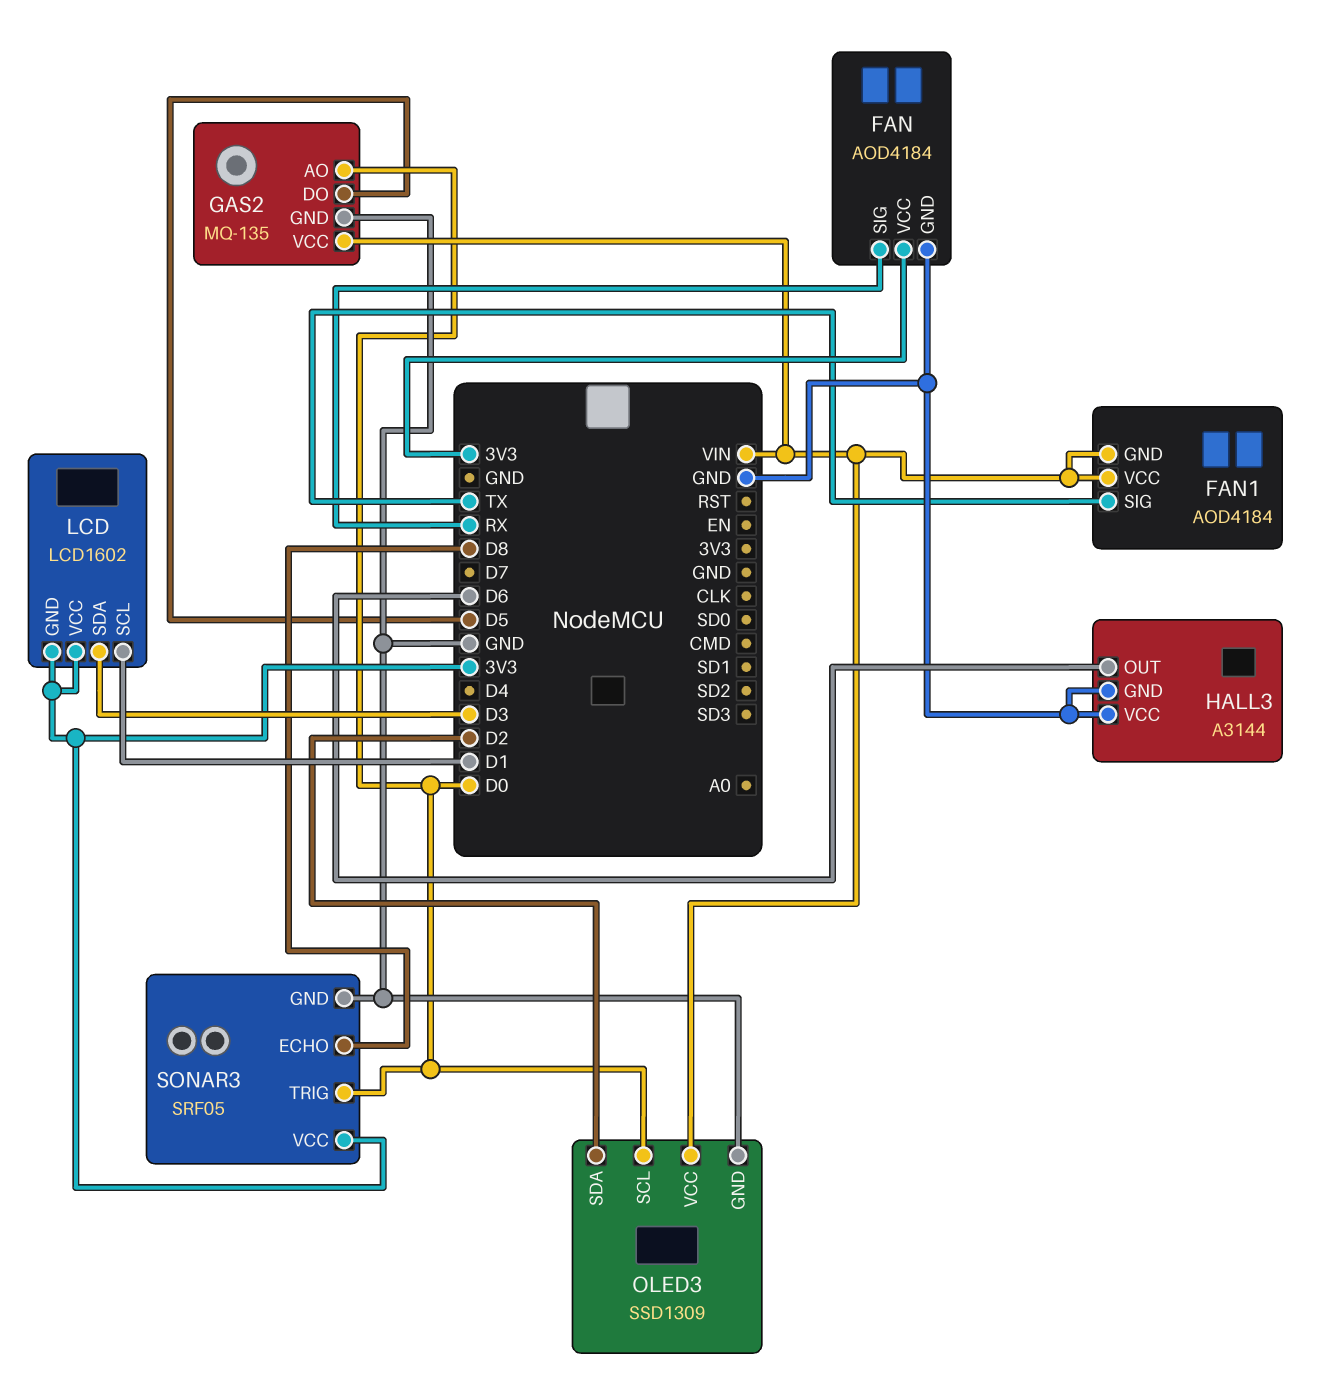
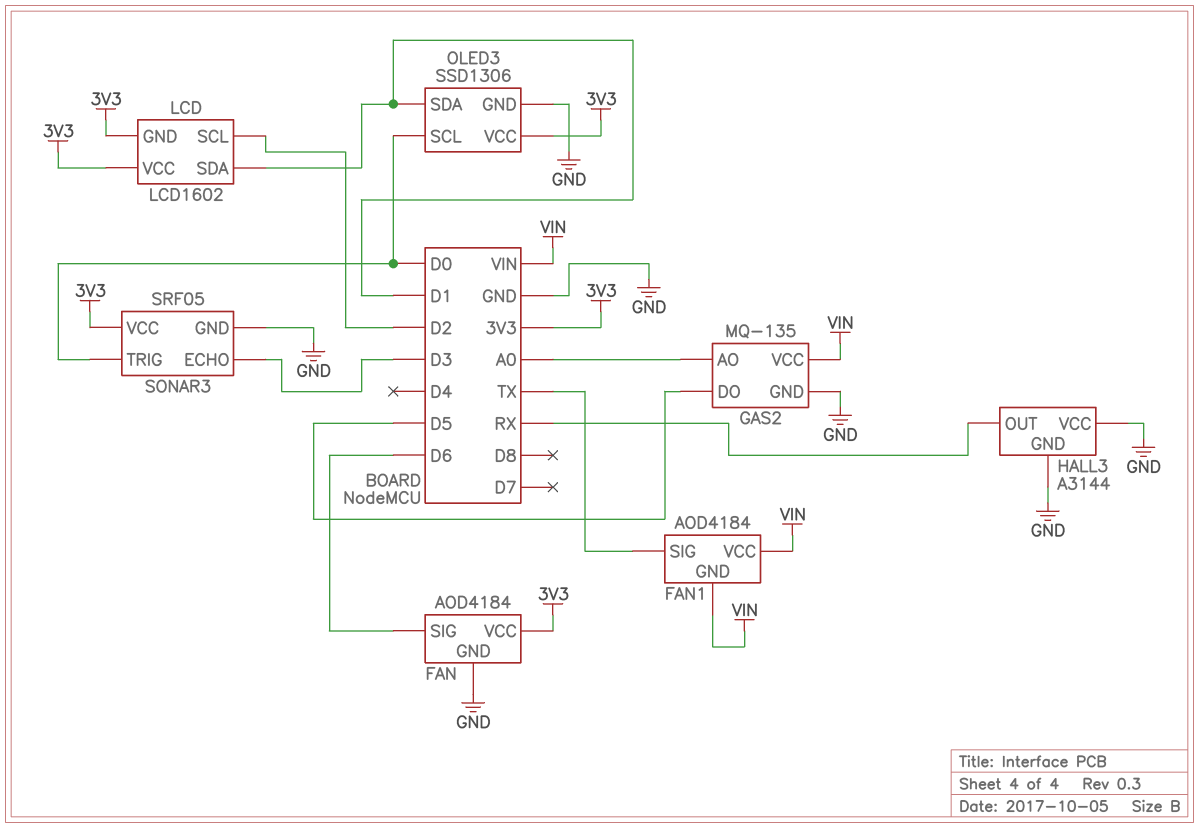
FAN pin SIG: RX -> D6
GAS2 pin AO: D0 -> A0
HALL3 pin OUT: D6 -> RX
LCD pin SCL: D1 -> D2
LCD pin SDA: D3 -> D1
OLED3: SSD1309 -> SSD1306
OLED3 pin SDA: D2 -> D1
OLED3 pin VCC: VIN -> 3V3
SONAR3 pin ECHO: D8 -> D3

